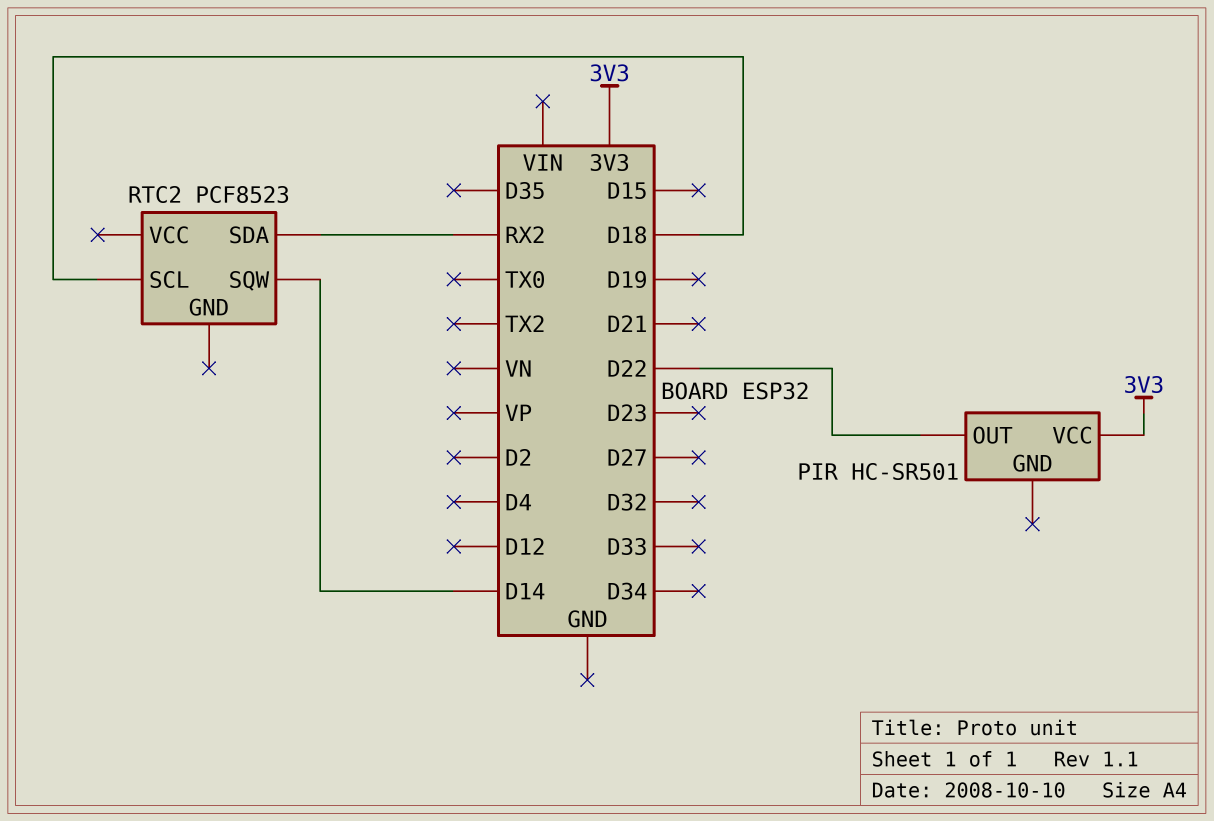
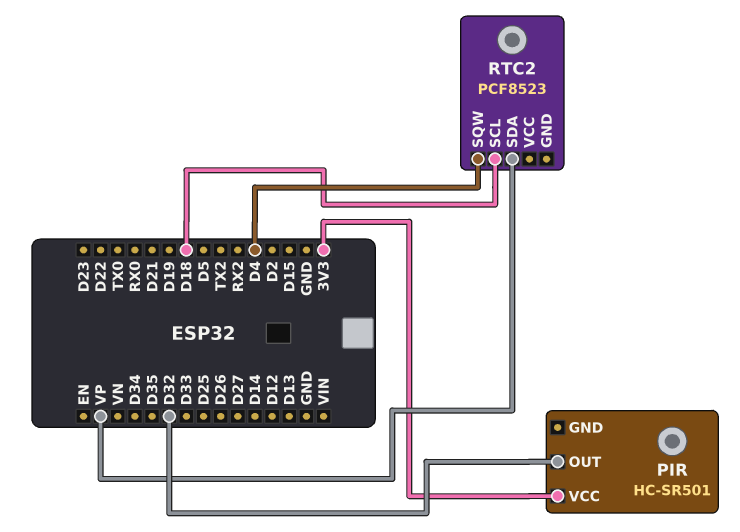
PIR pin OUT: D22 -> D32
RTC2 pin SDA: RX2 -> VP
RTC2 pin SQW: D14 -> D4

